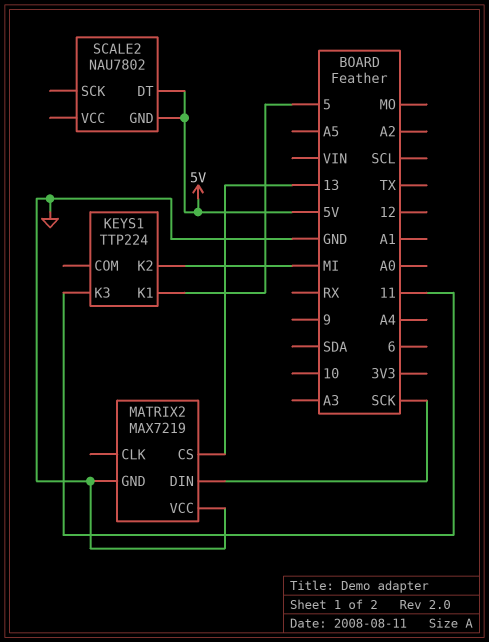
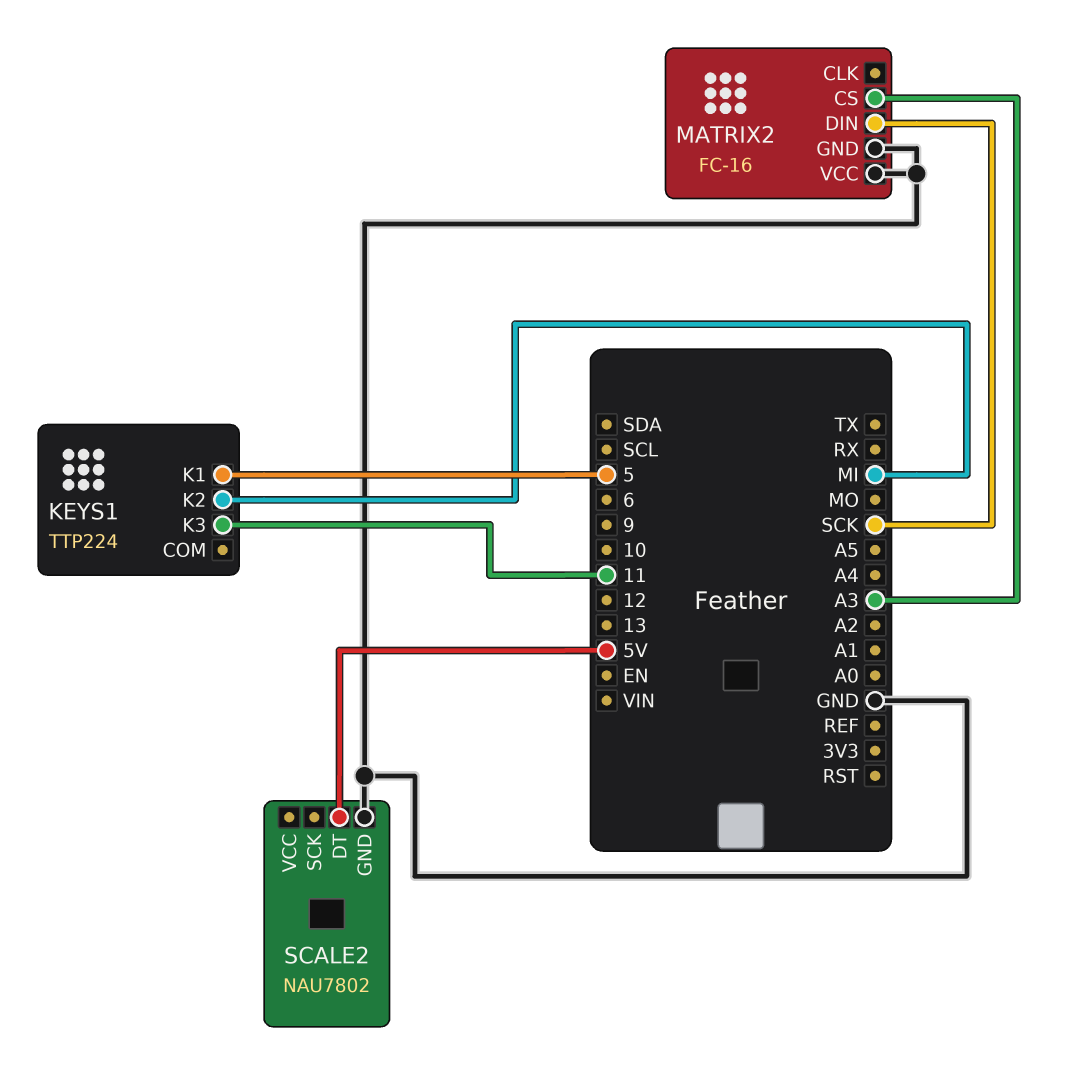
MATRIX2: MAX7219 -> FC-16
MATRIX2 pin CS: 13 -> A3
SCALE2 pin GND: 5V -> GND

